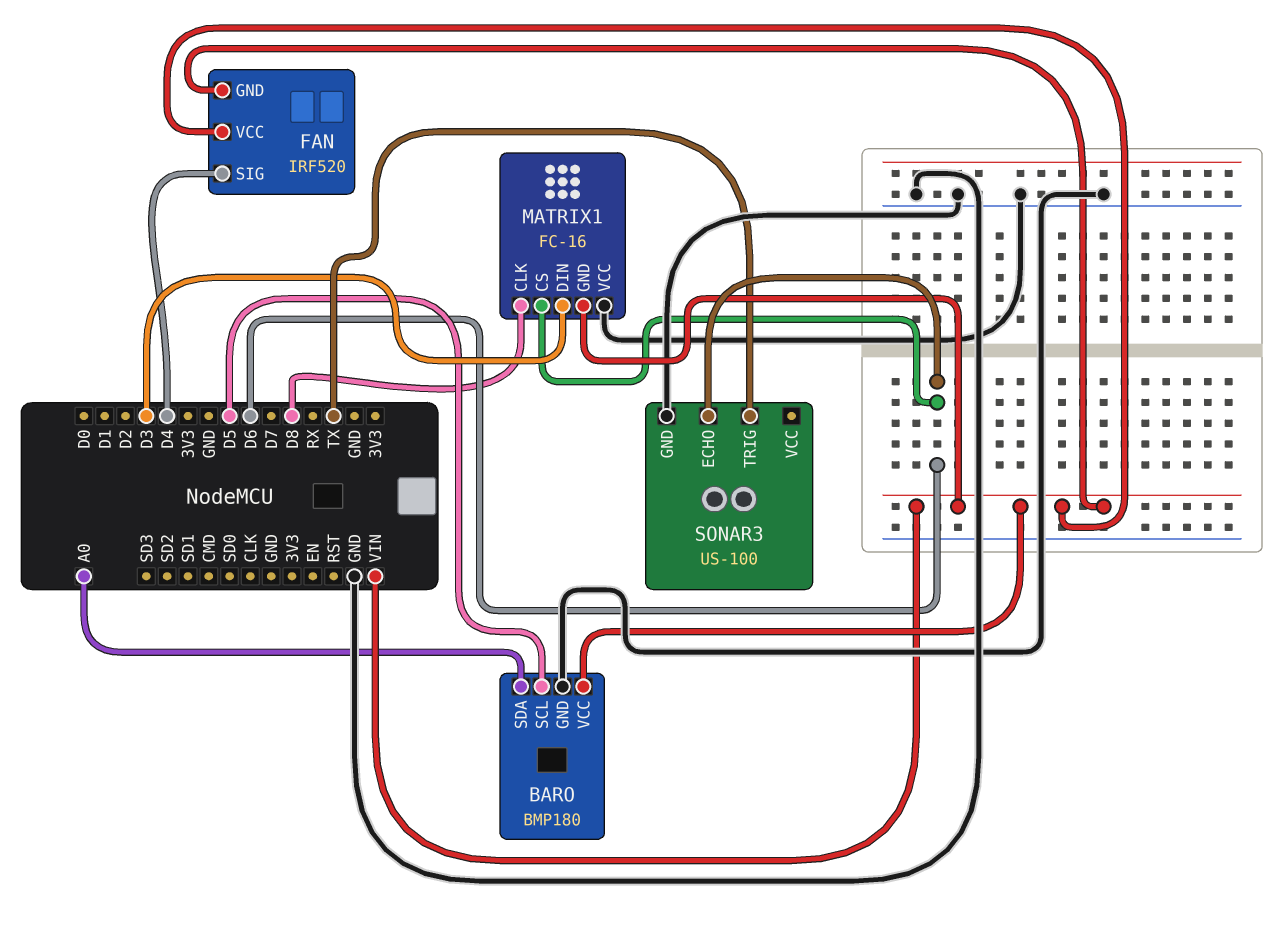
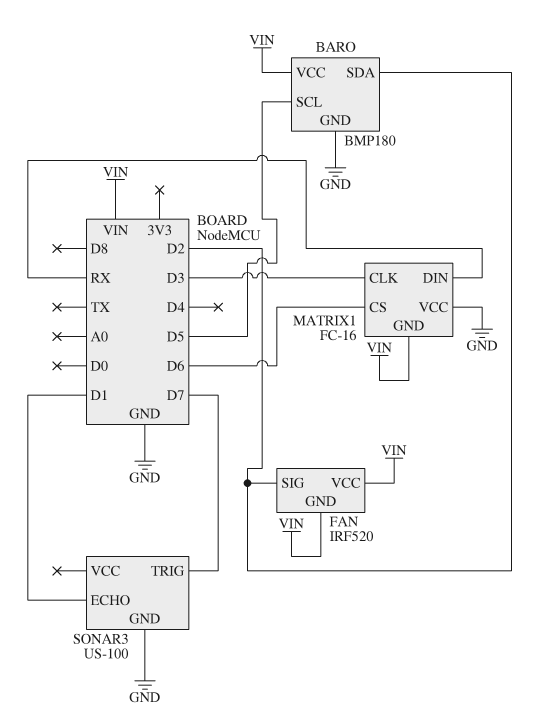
BARO pin SDA: A0 -> D2
FAN pin SIG: D4 -> D2
MATRIX1 pin CLK: D8 -> D3
MATRIX1 pin DIN: D3 -> RX
SONAR3 pin ECHO: D6 -> D1
SONAR3 pin TRIG: TX -> D7

